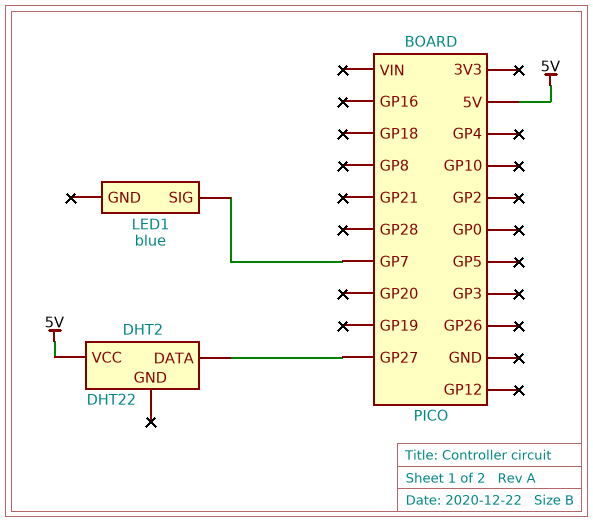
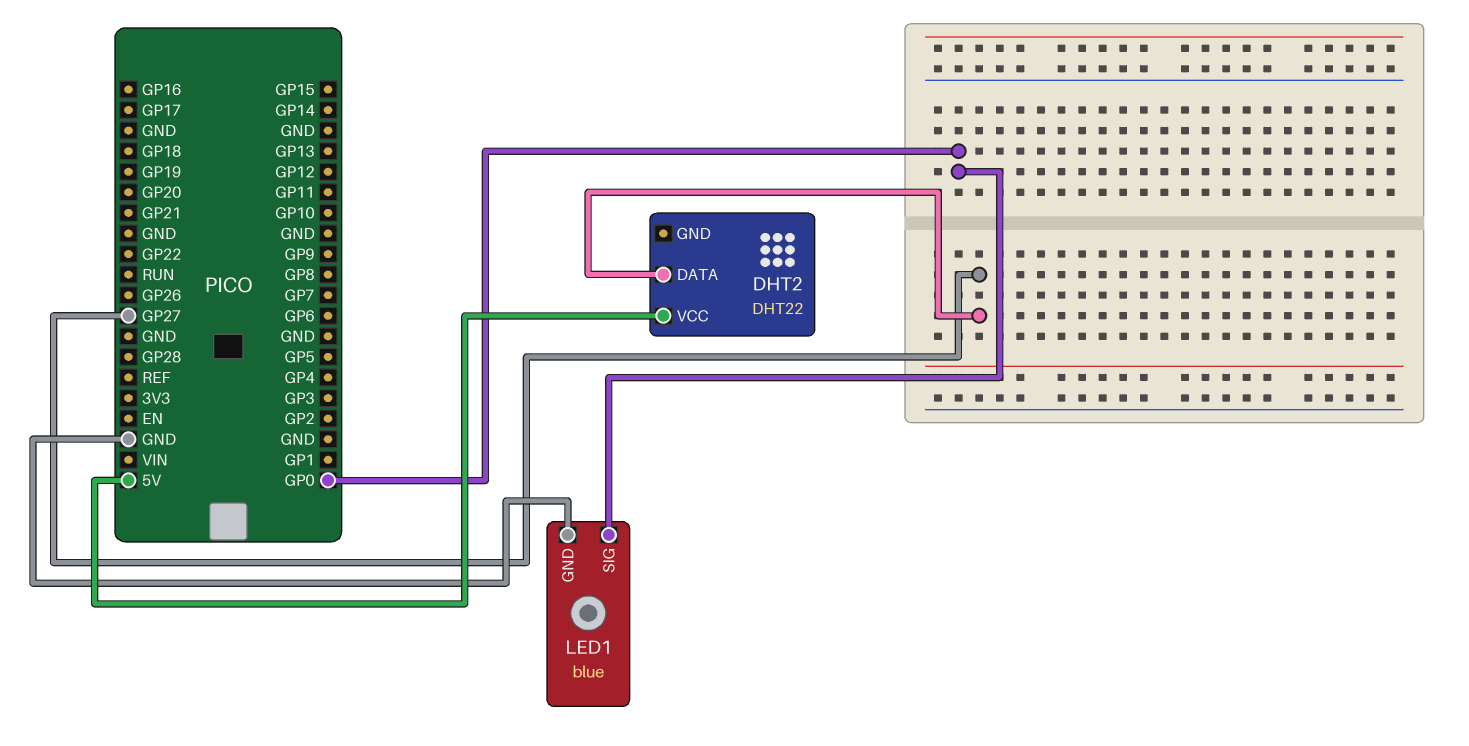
LED1 pin GND: none -> GND
LED1 pin SIG: GP7 -> GP0

